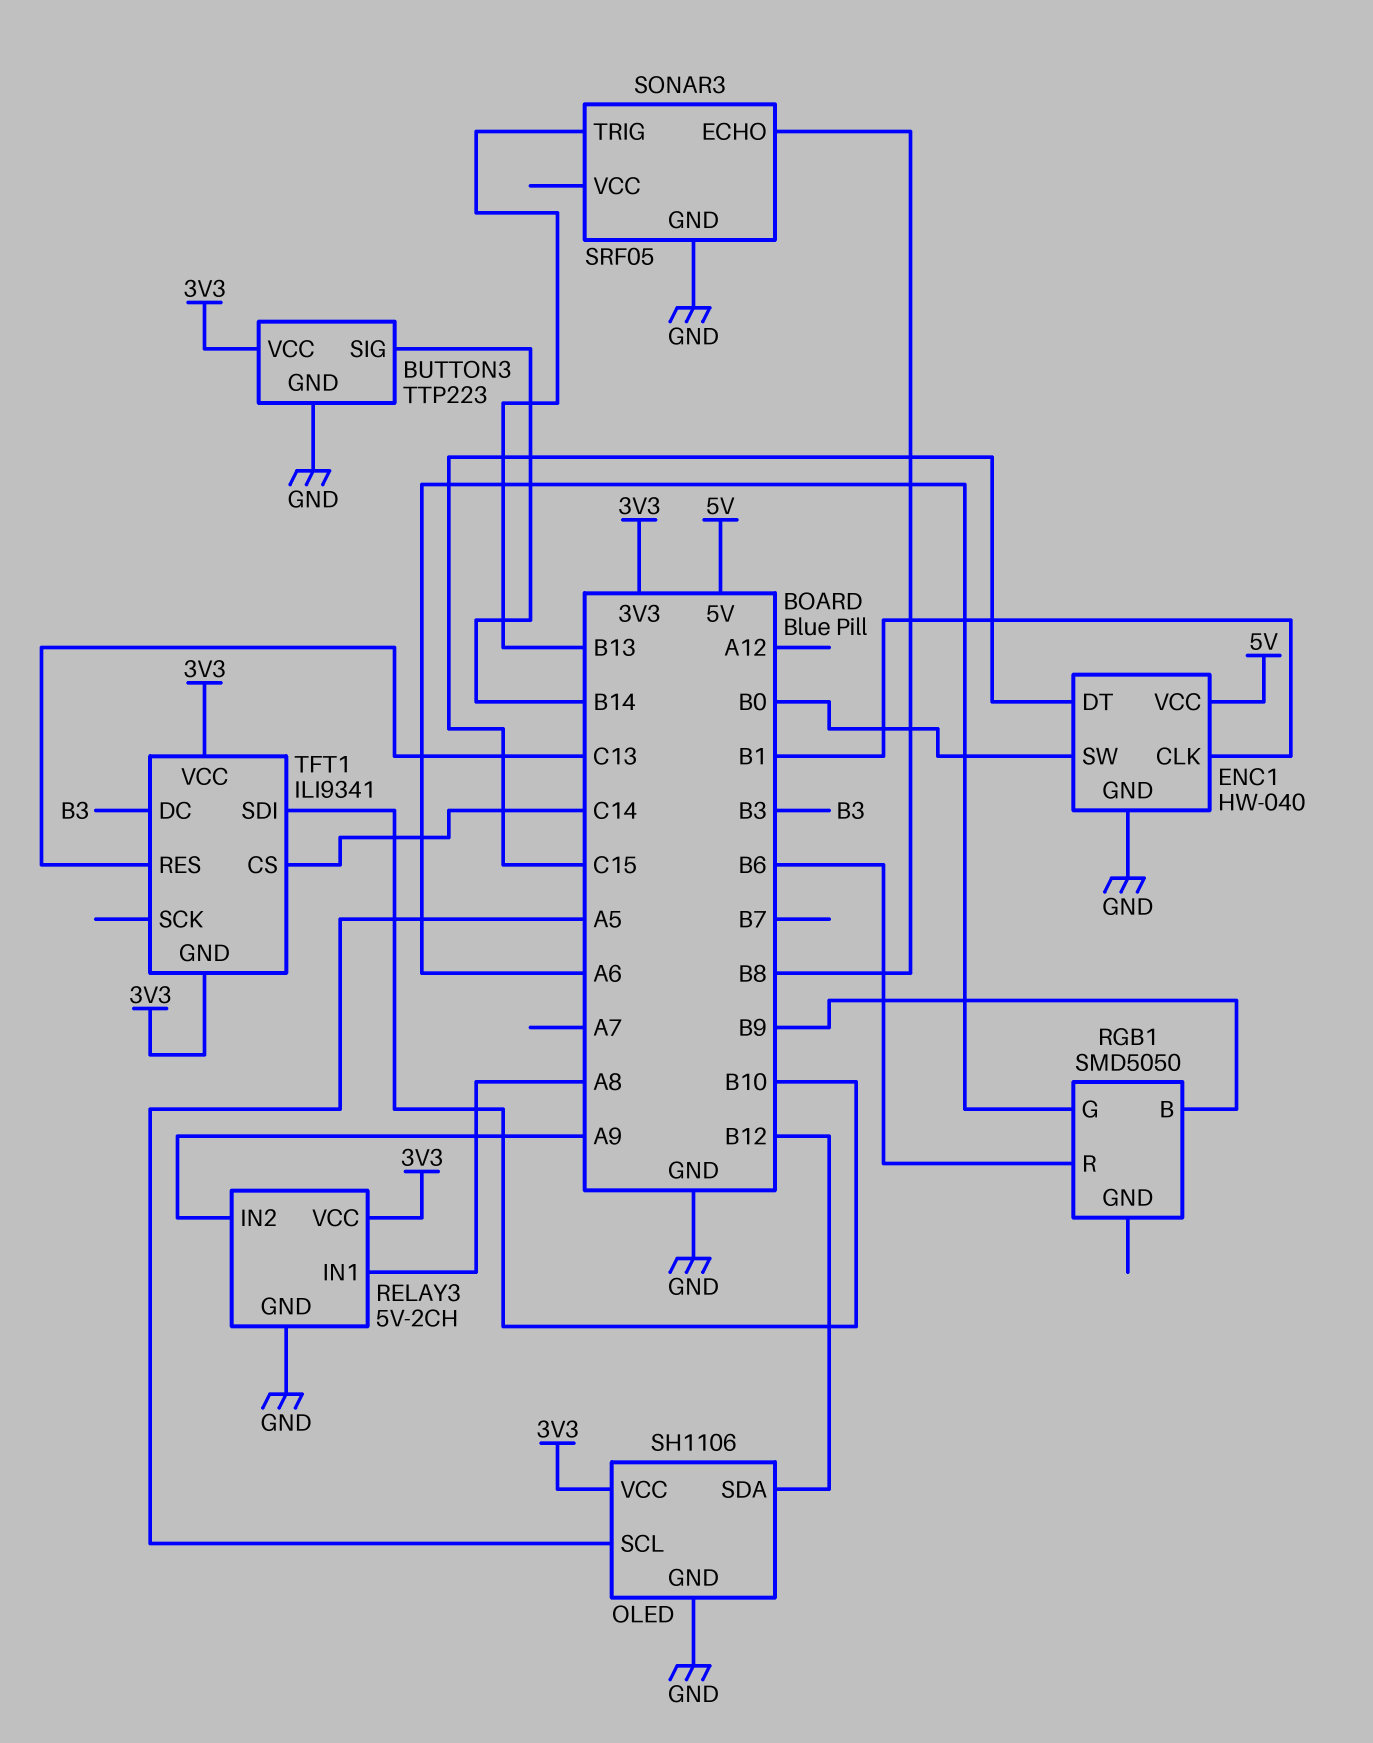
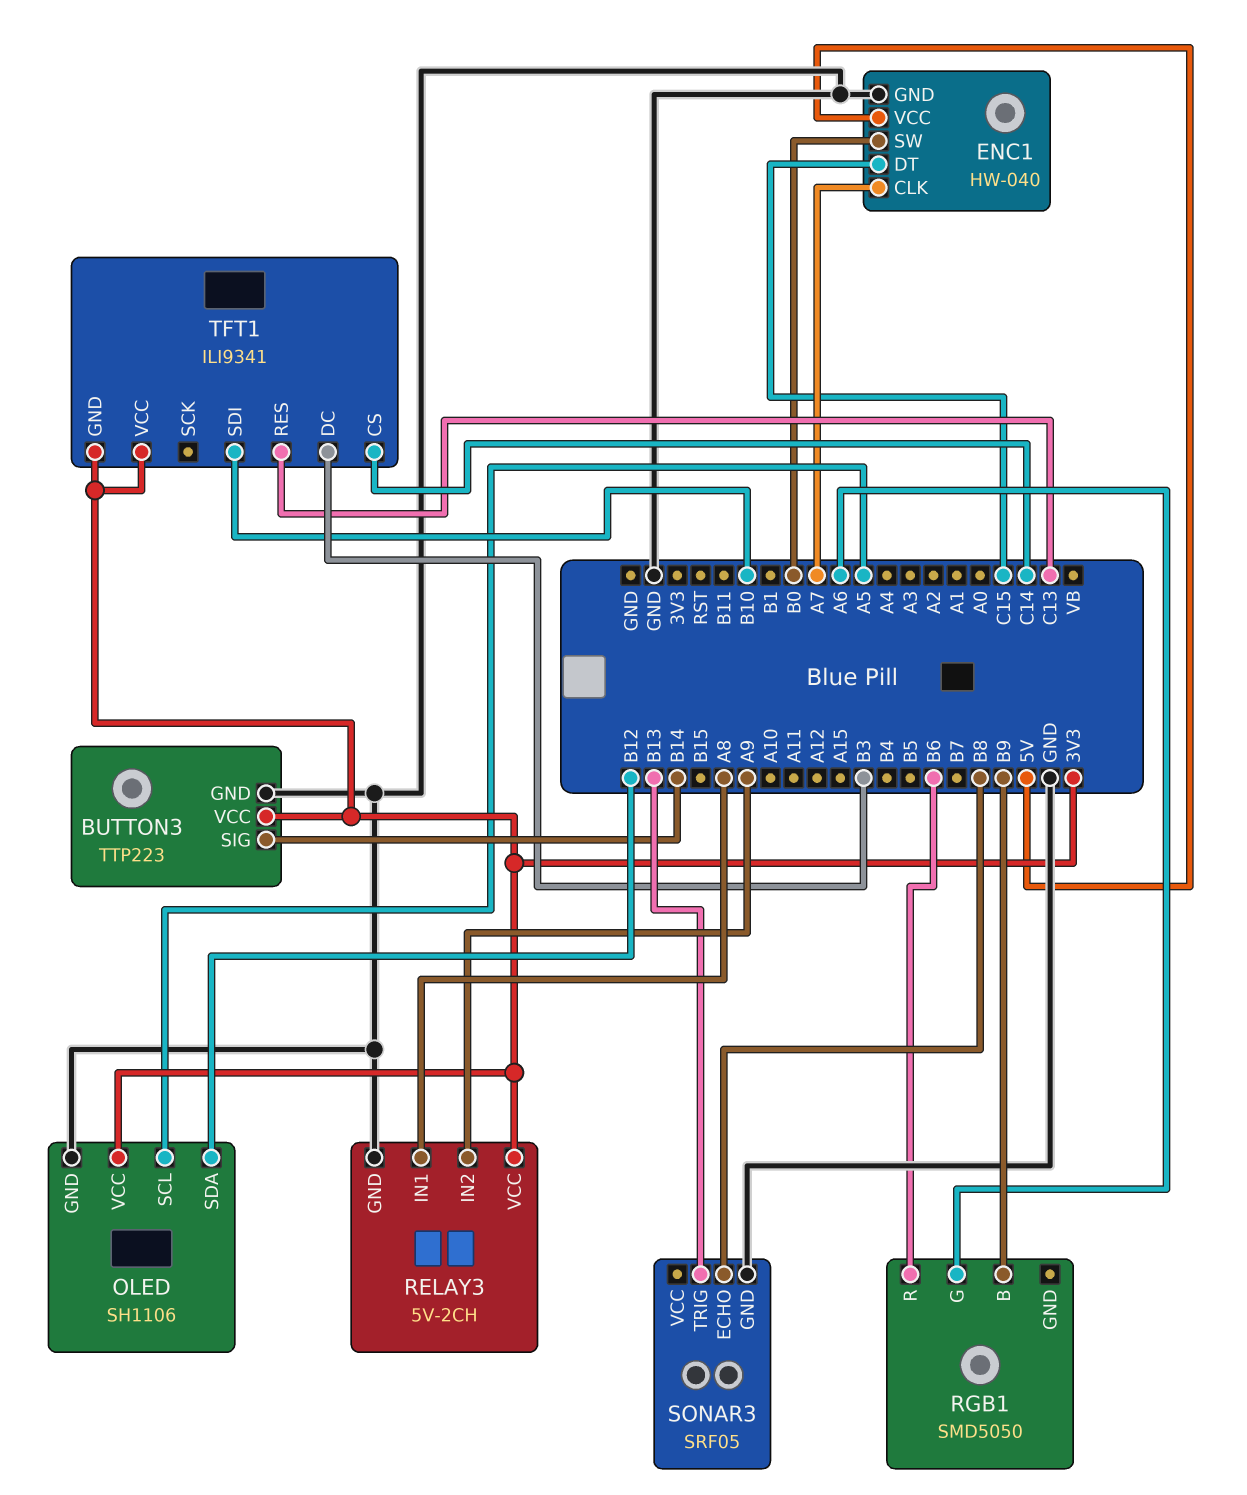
ENC1 pin CLK: B1 -> A7

